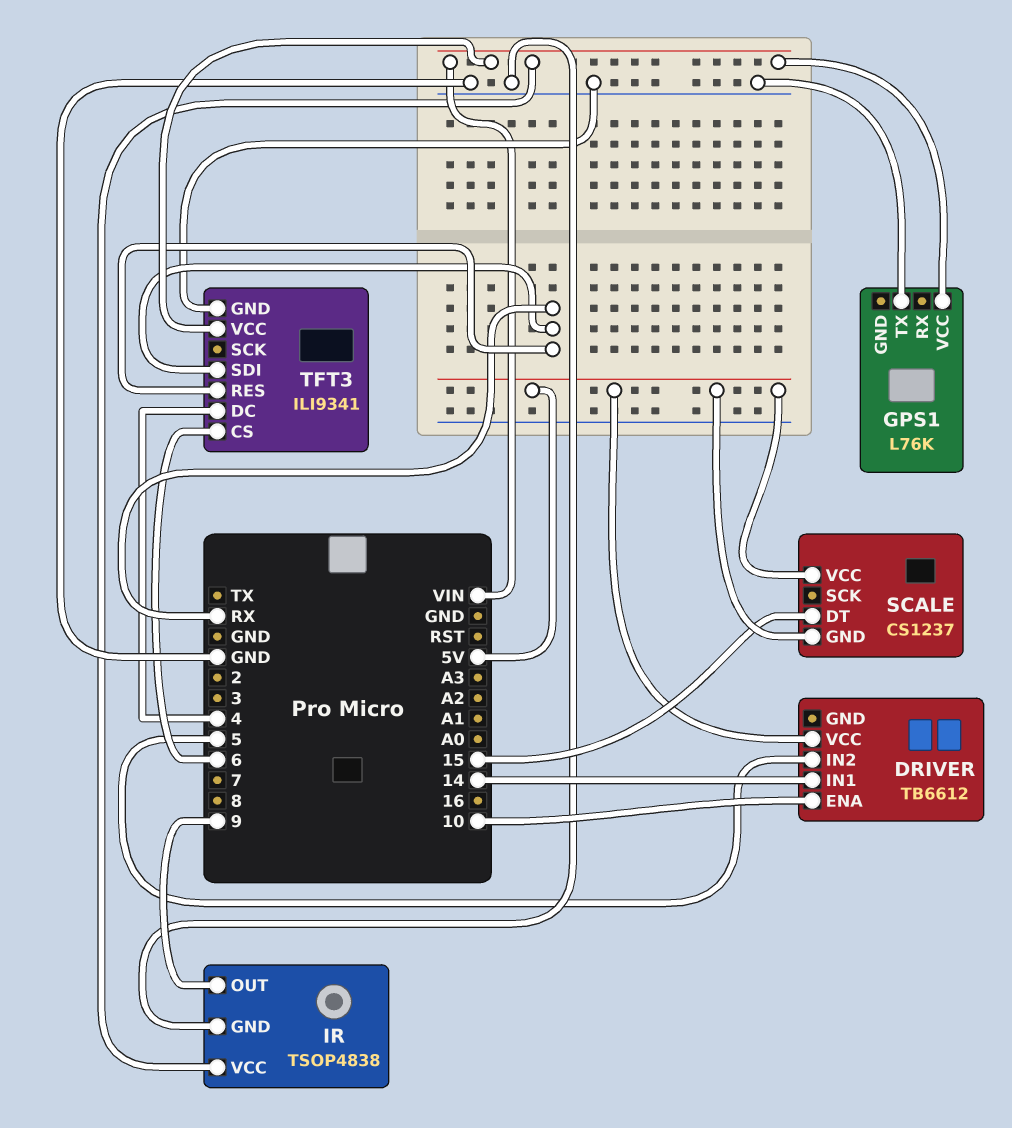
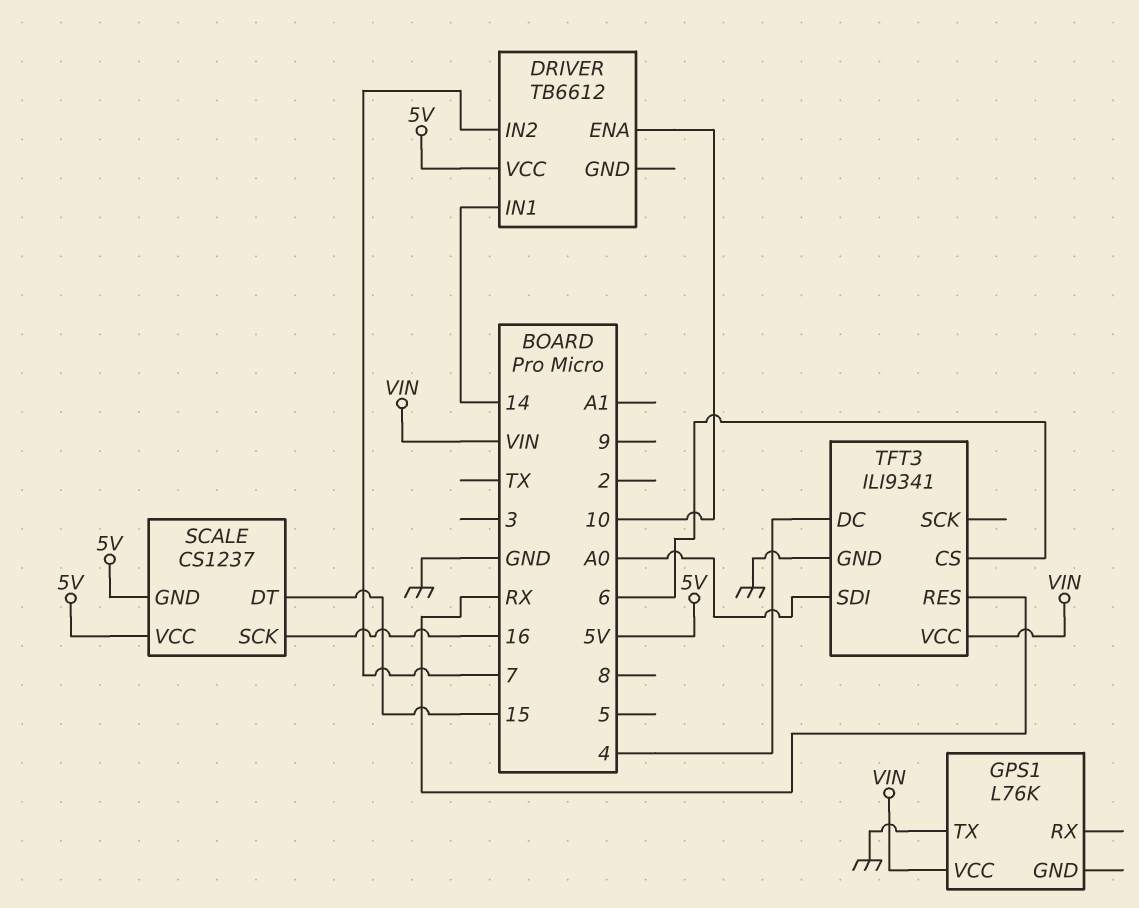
DRIVER pin IN2: 5 -> 7
IR: TSOP4838 -> none
IR pin GND: GND -> none
IR pin OUT: 9 -> none
IR pin VCC: VIN -> none
SCALE pin SCK: none -> 16
TFT3 pin SDI: RX -> A0

